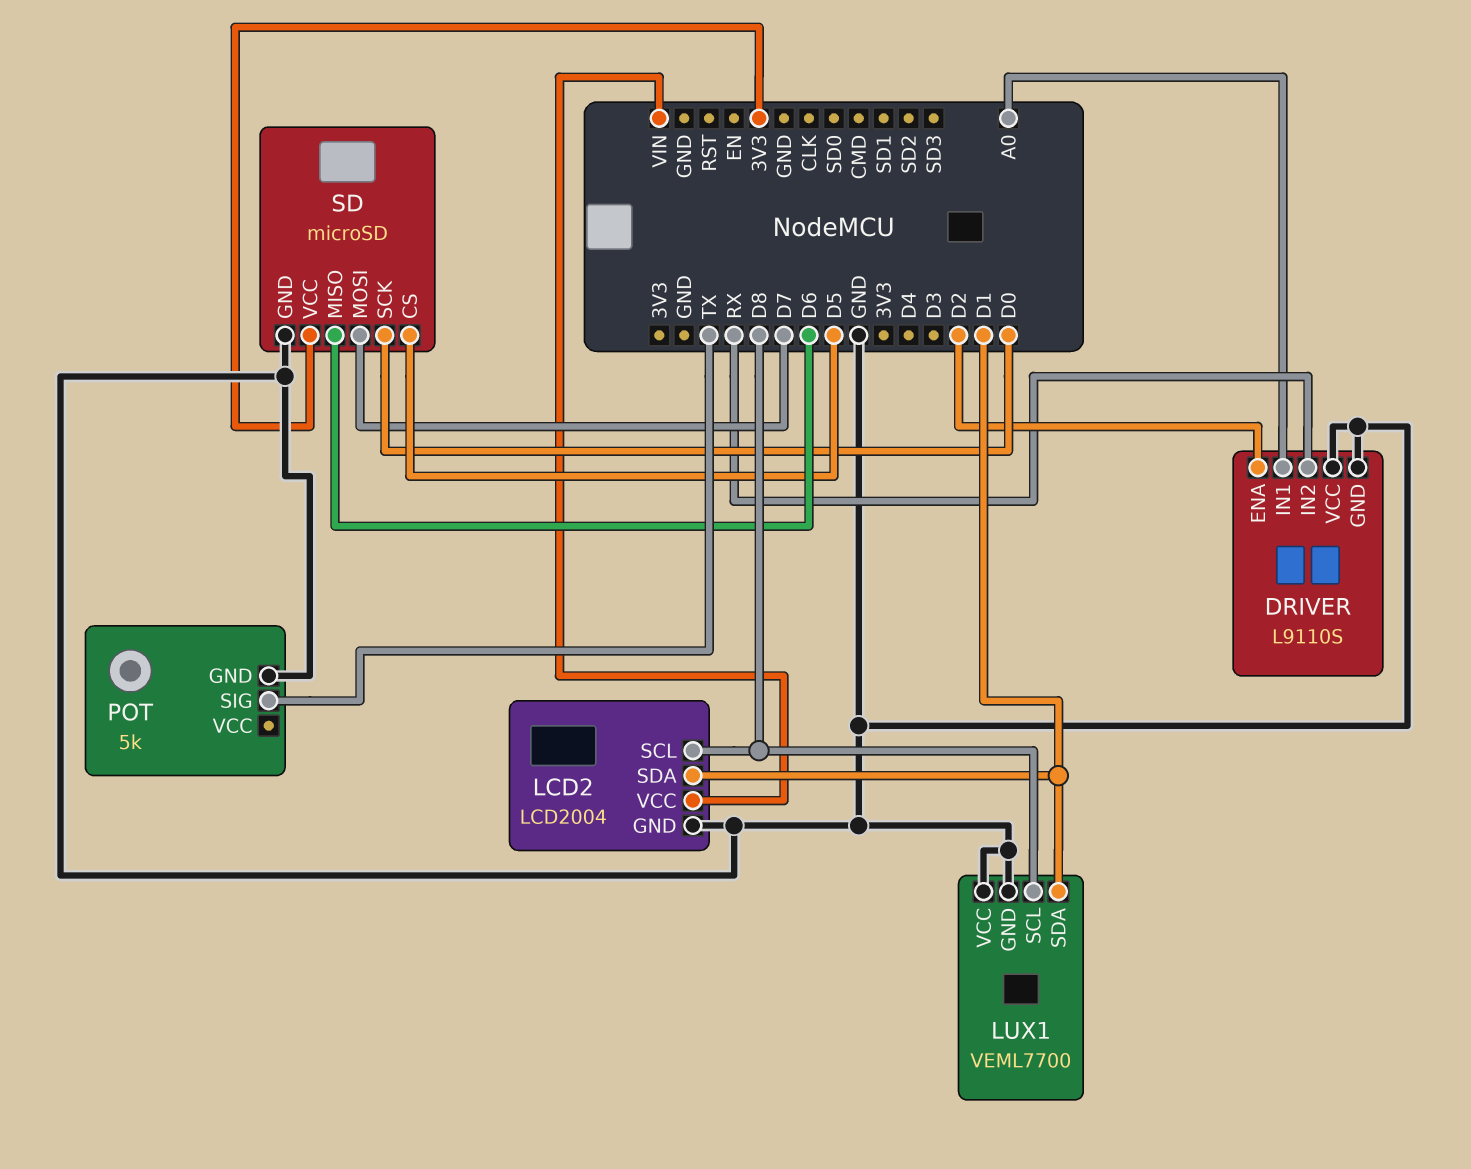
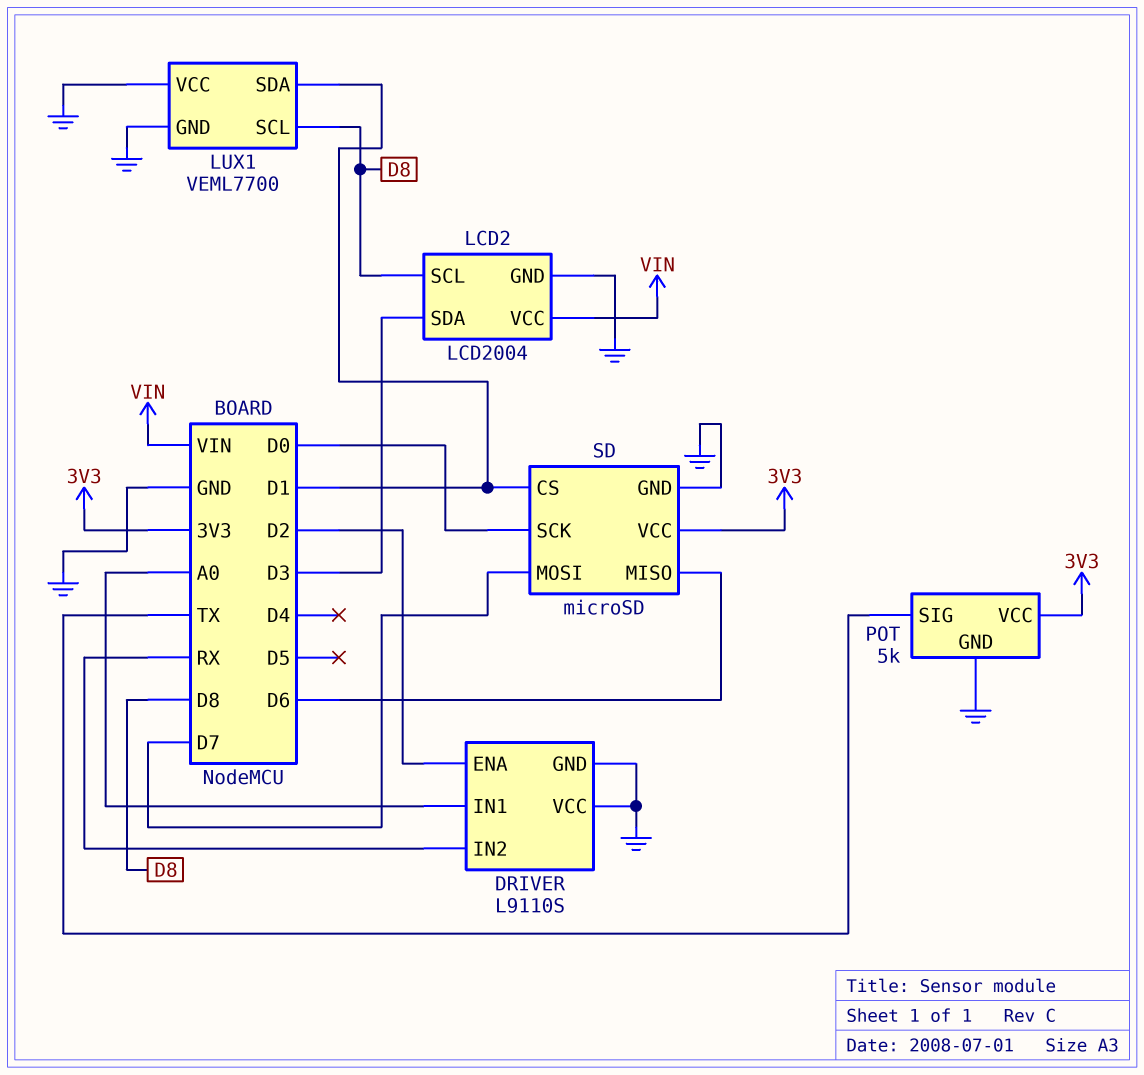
LCD2 pin SDA: D1 -> D3
POT pin VCC: none -> 3V3
SD pin CS: D5 -> D1

